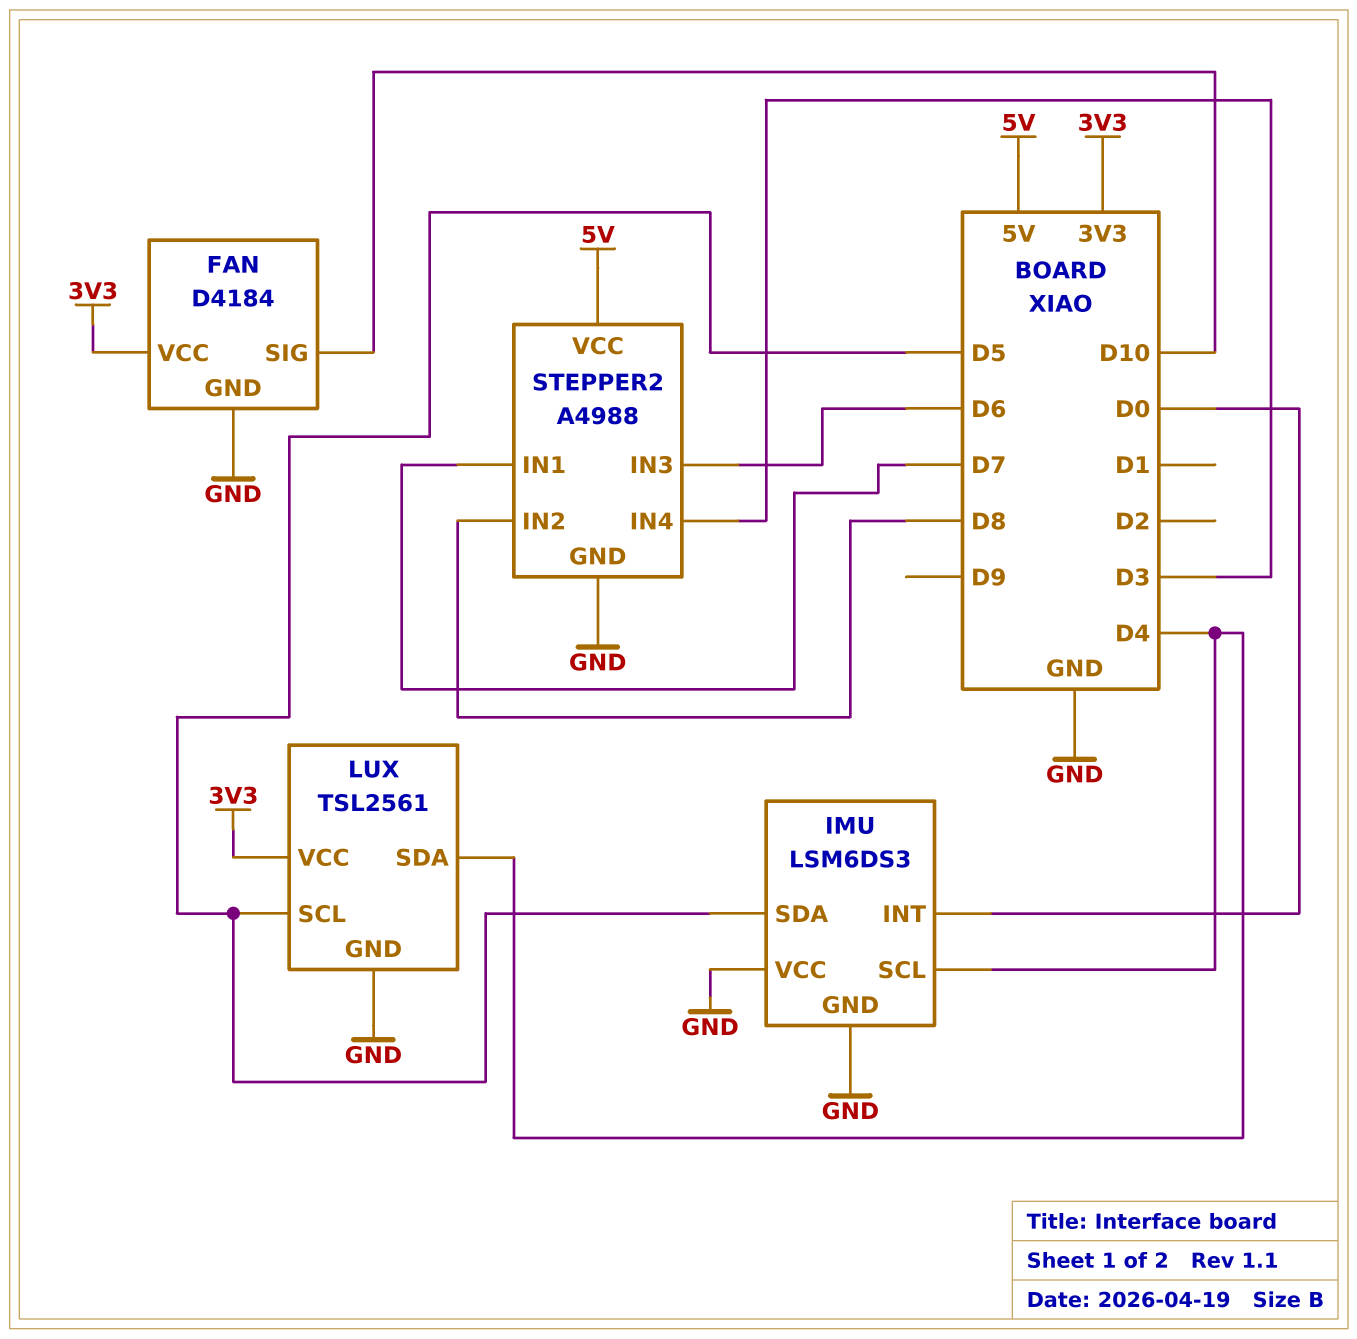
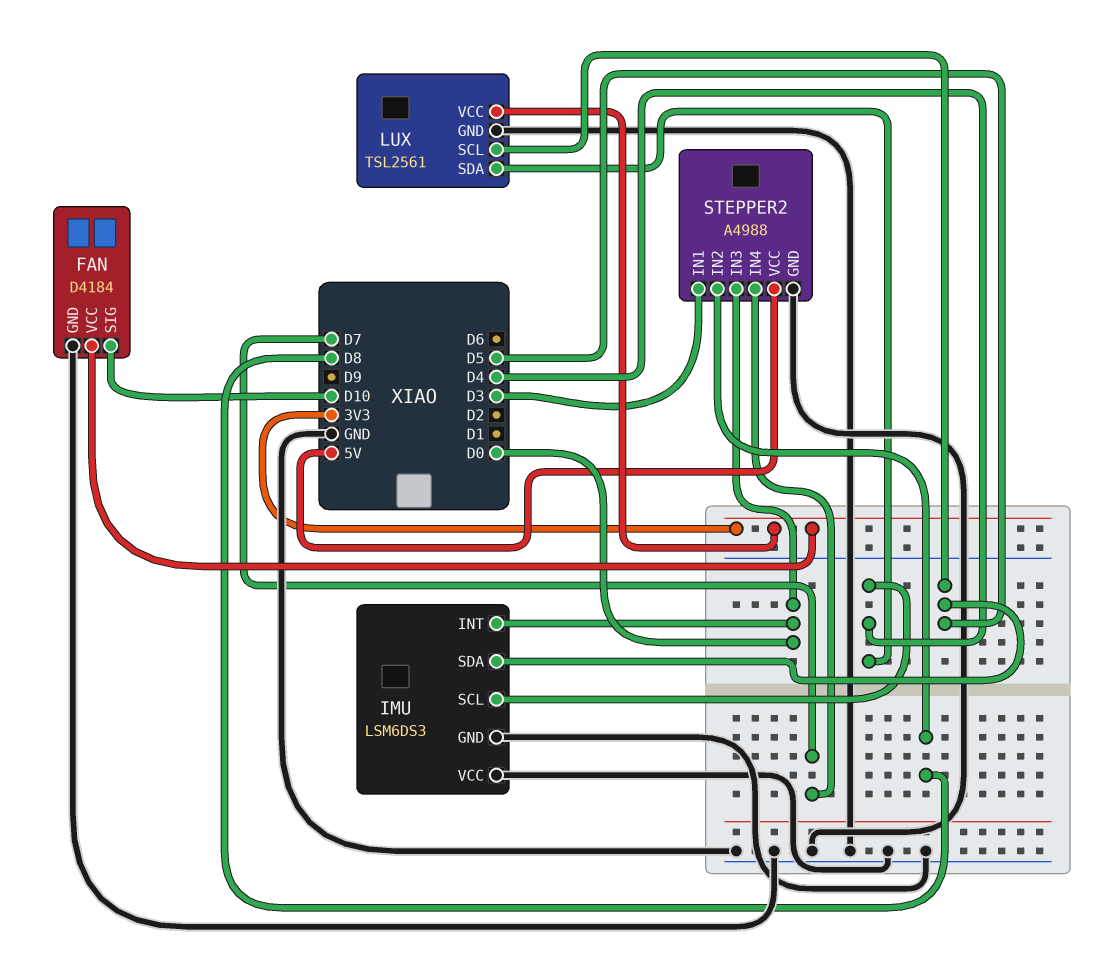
STEPPER2 pin IN1: D7 -> D3
STEPPER2 pin IN3: D6 -> D0
STEPPER2 pin IN4: D3 -> D7

